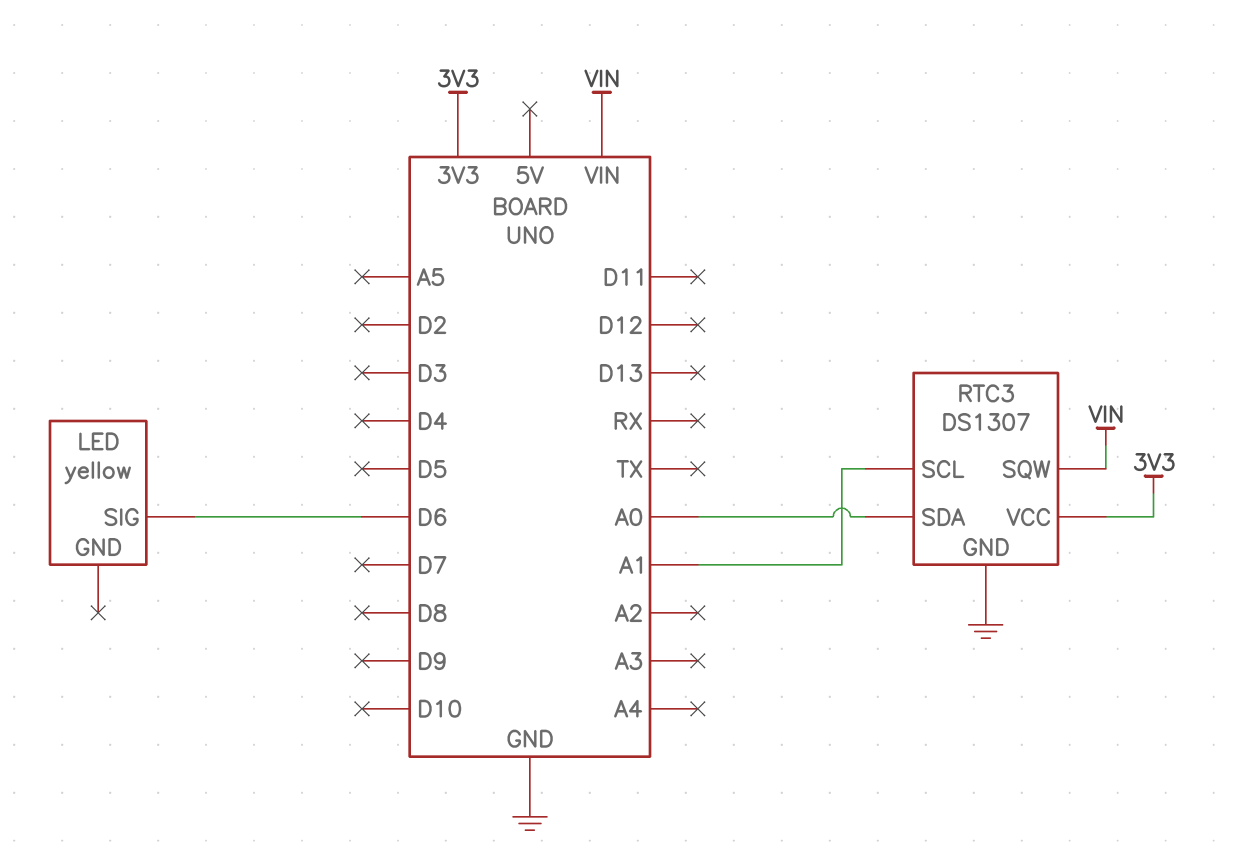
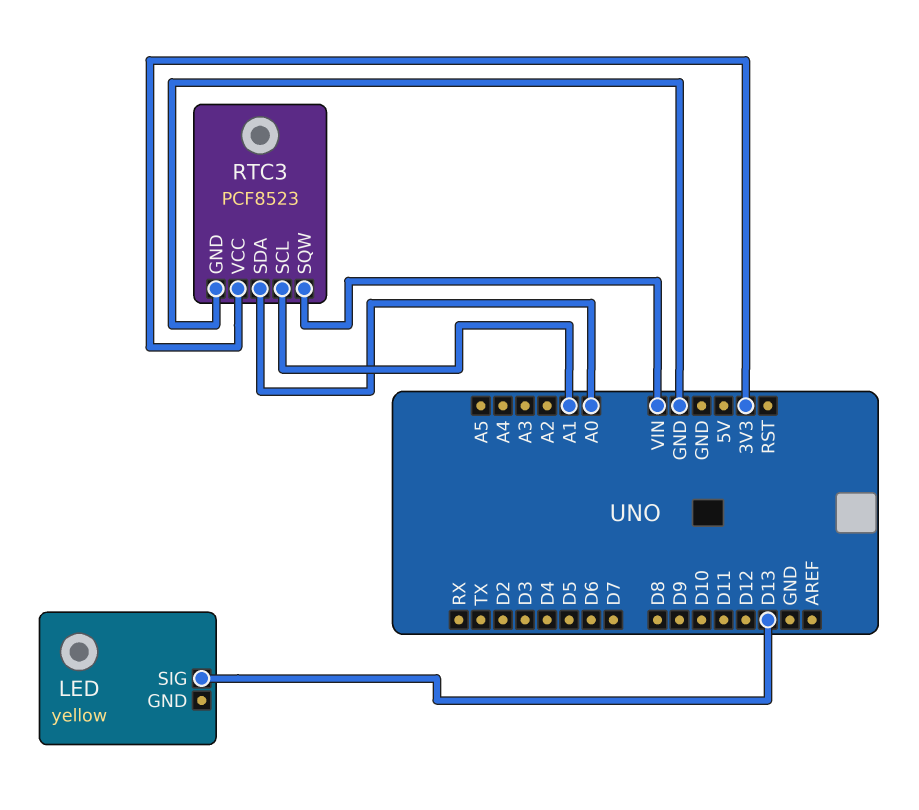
LED pin SIG: D6 -> D13
RTC3: DS1307 -> PCF8523

